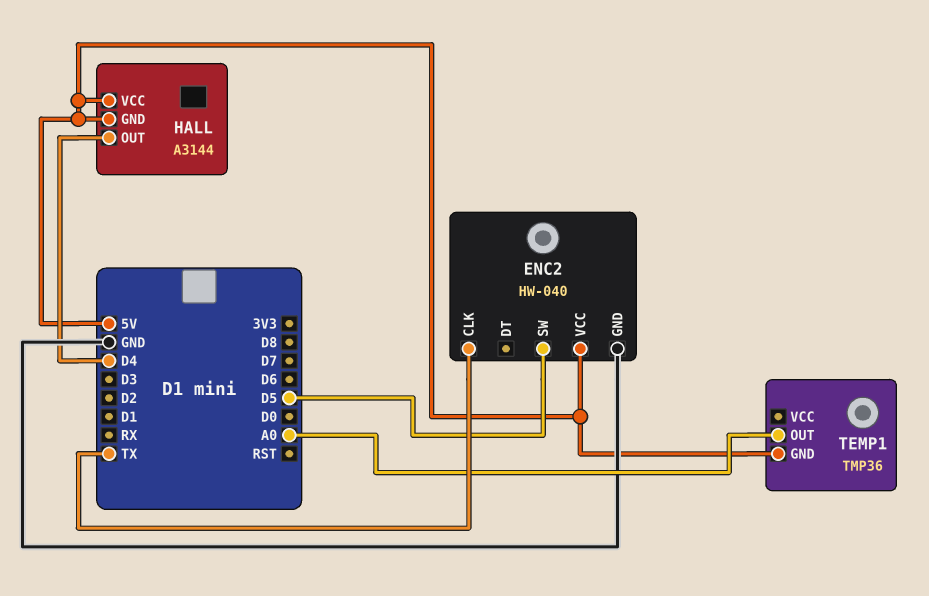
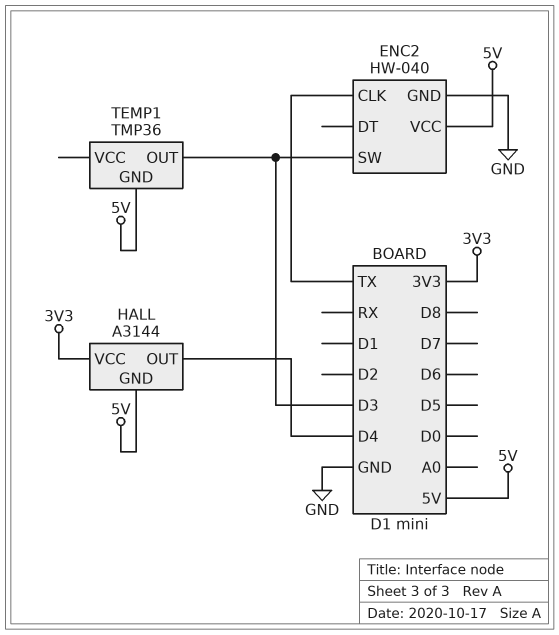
ENC2 pin SW: D5 -> D3
HALL pin VCC: 5V -> 3V3
TEMP1 pin OUT: A0 -> D3

